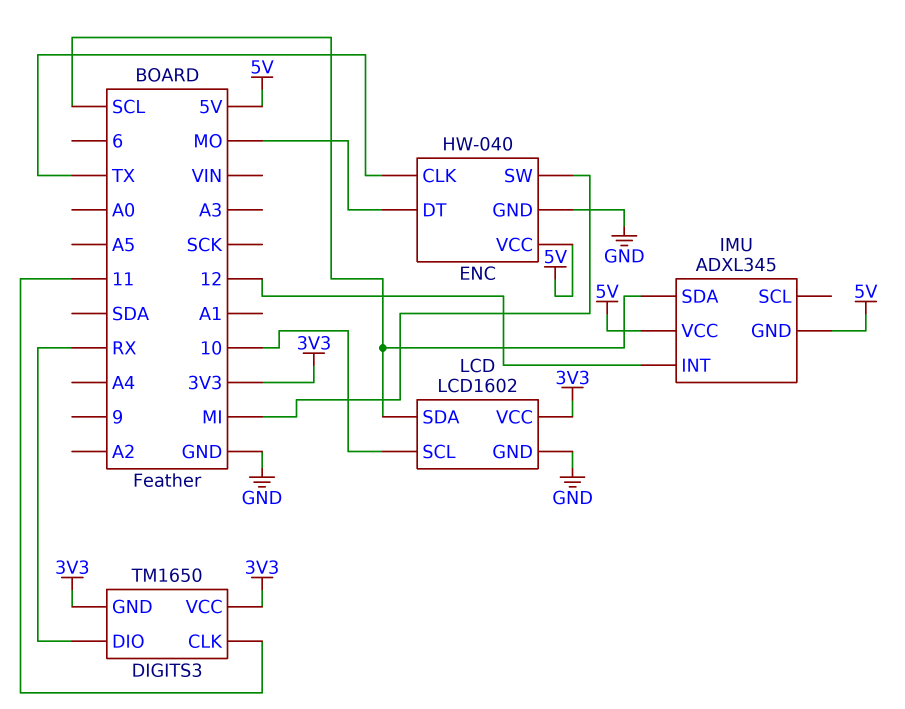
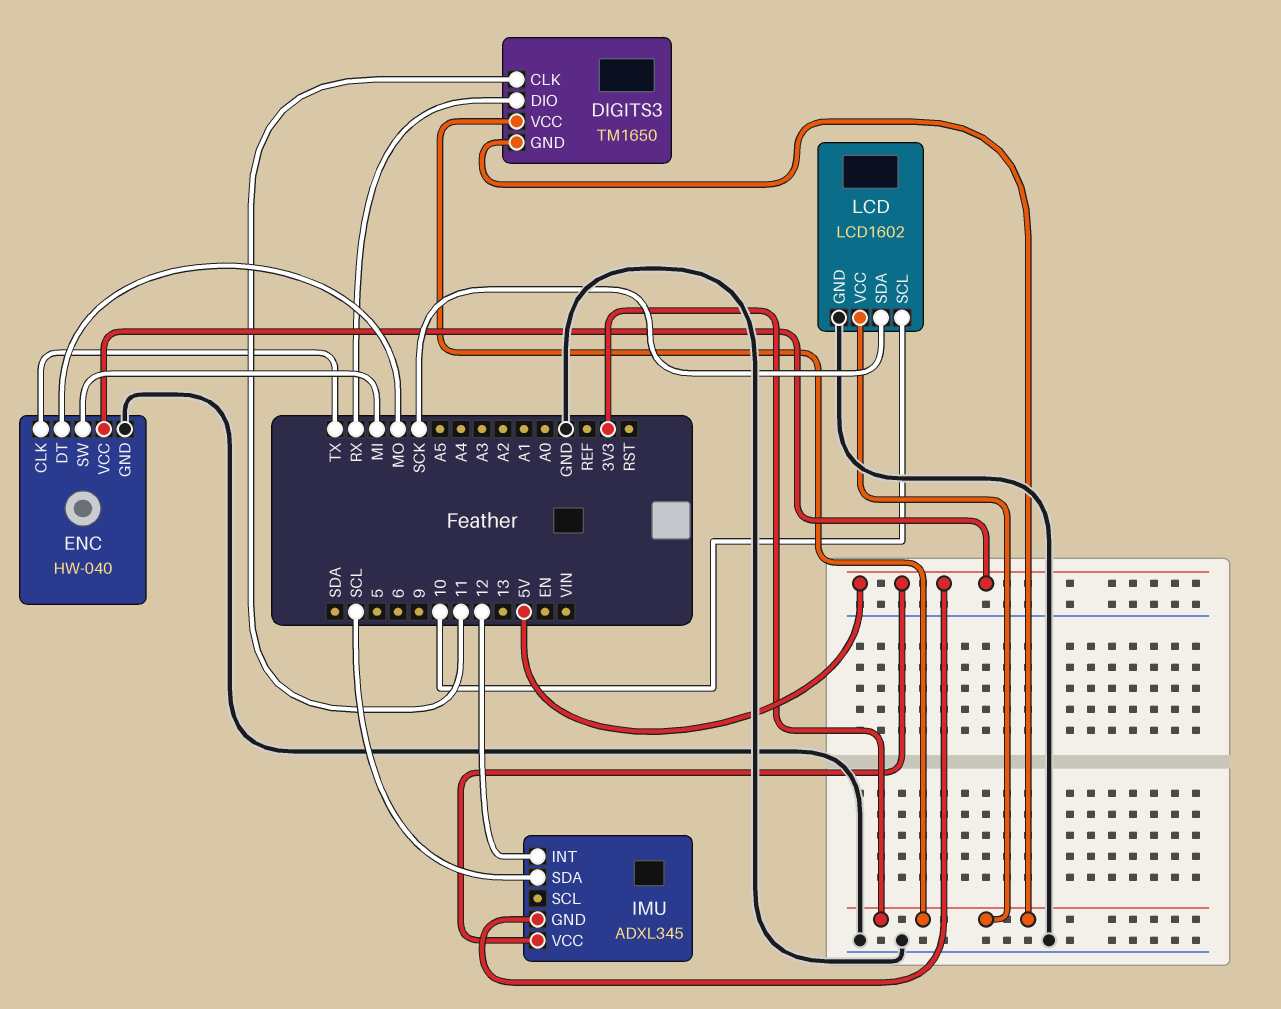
LCD pin SDA: SCL -> SCK

